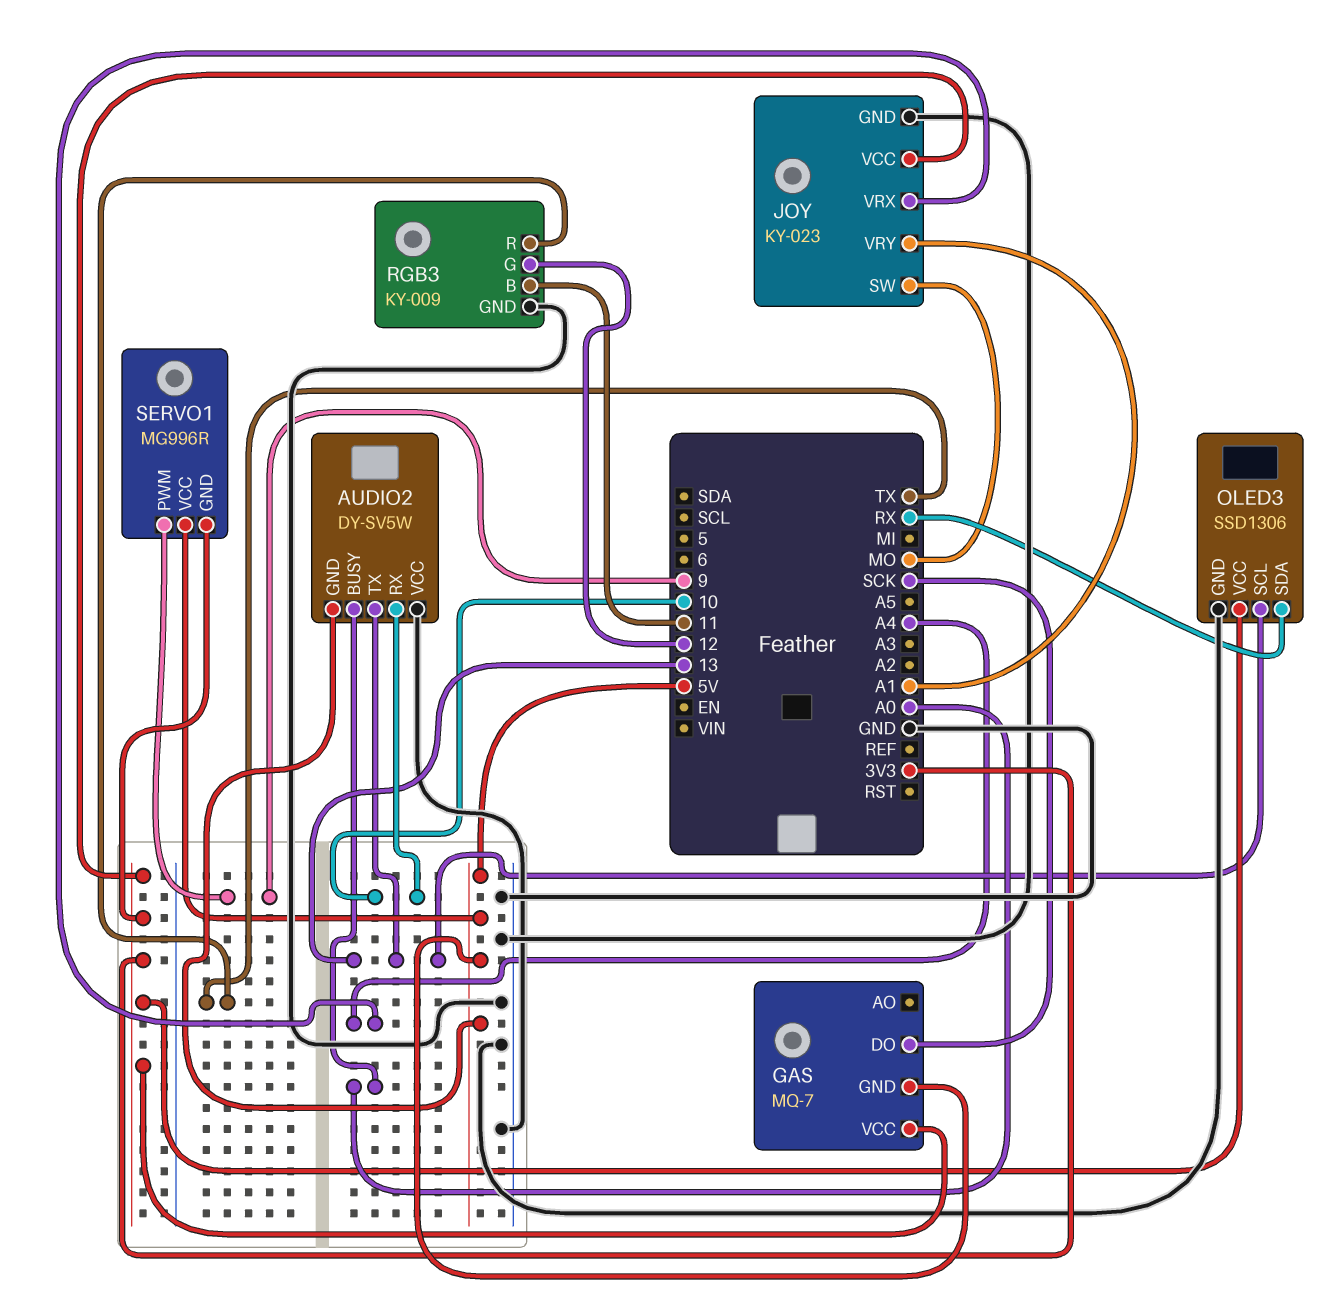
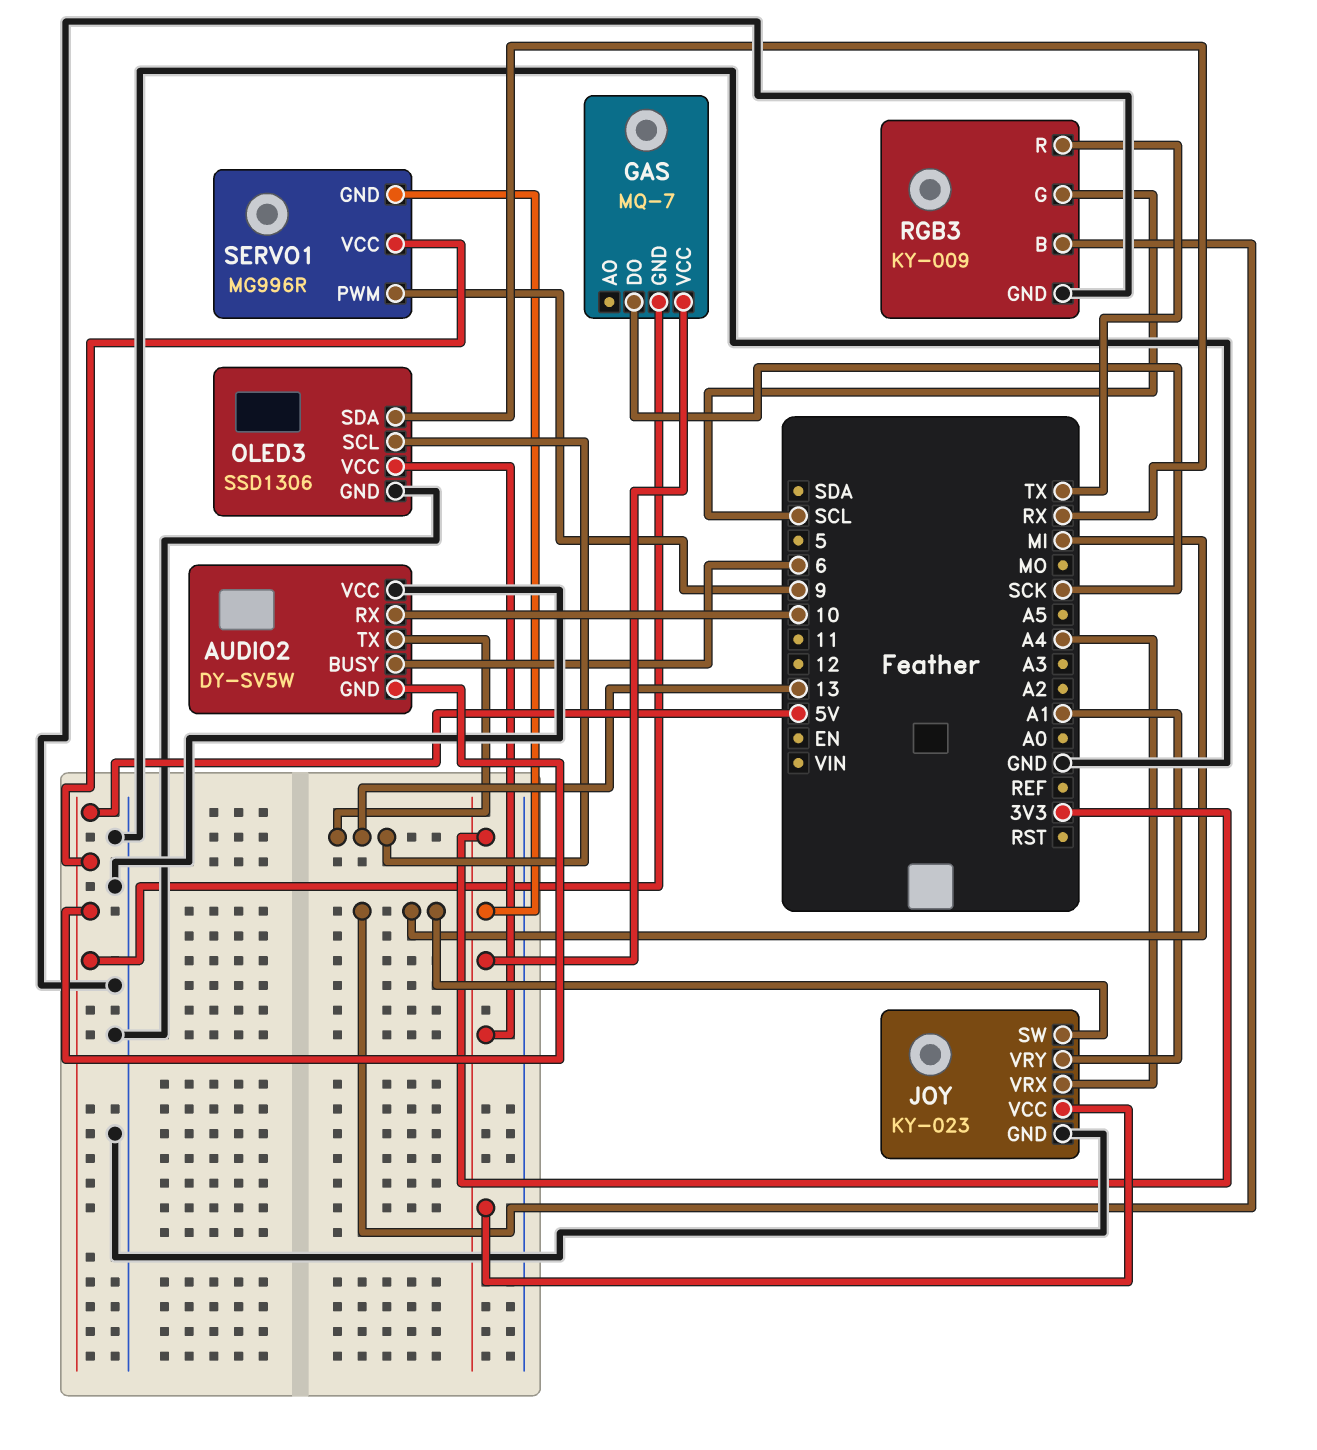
AUDIO2 pin BUSY: A0 -> 6
JOY pin SW: MO -> MI
RGB3 pin B: 11 -> MI
RGB3 pin G: 12 -> SCL

